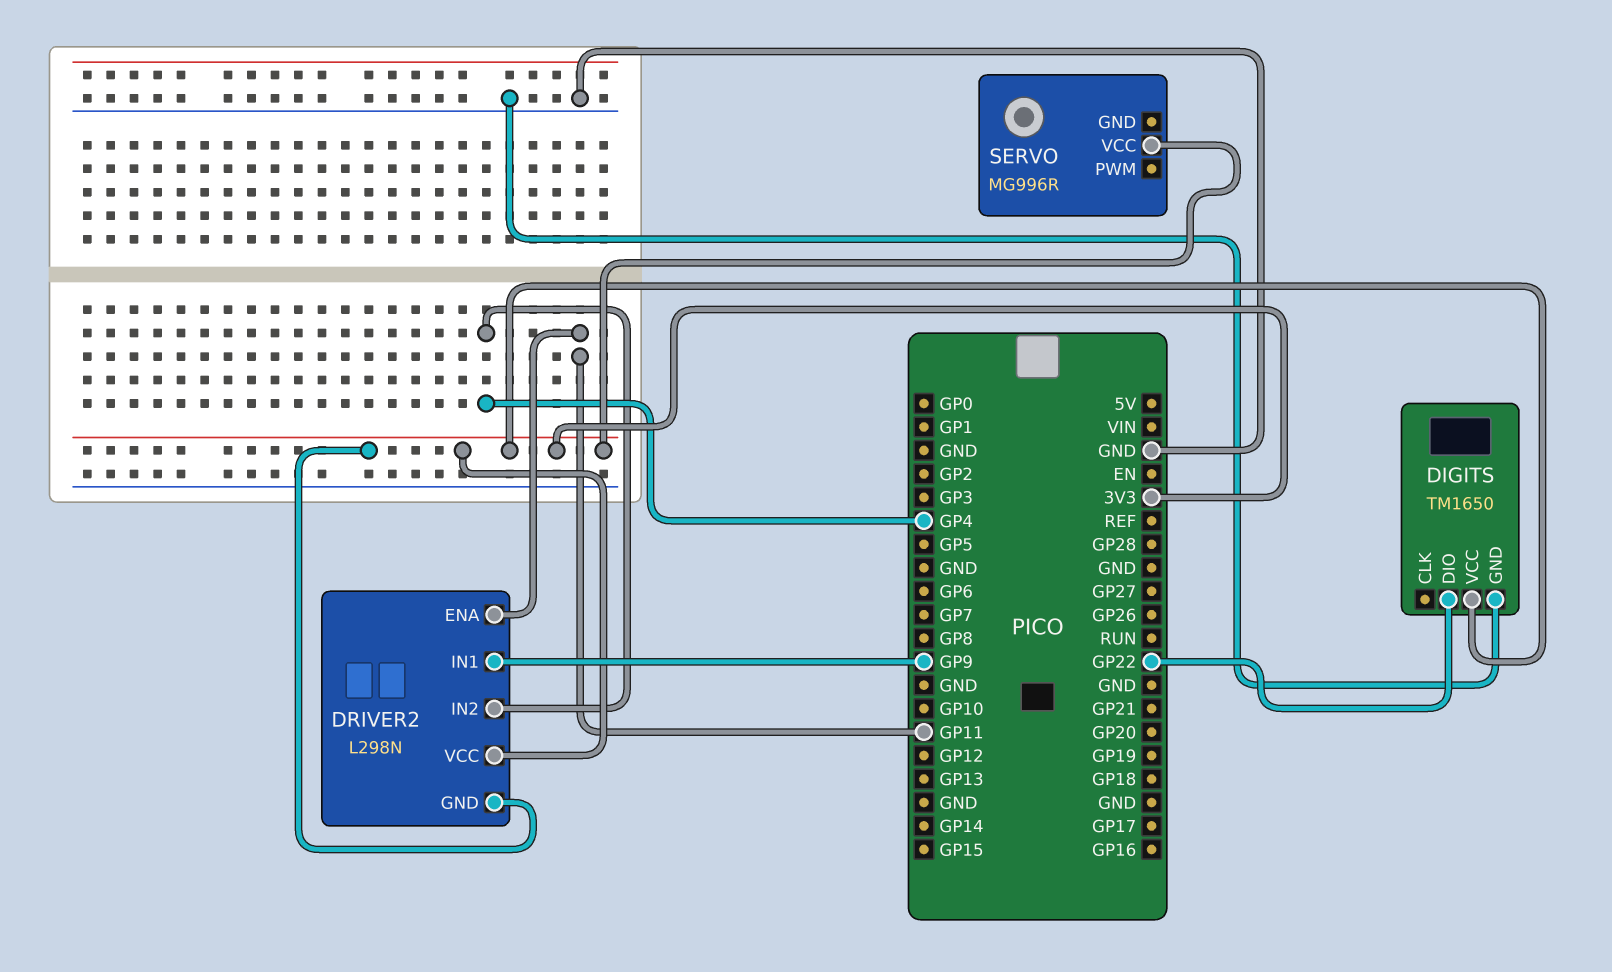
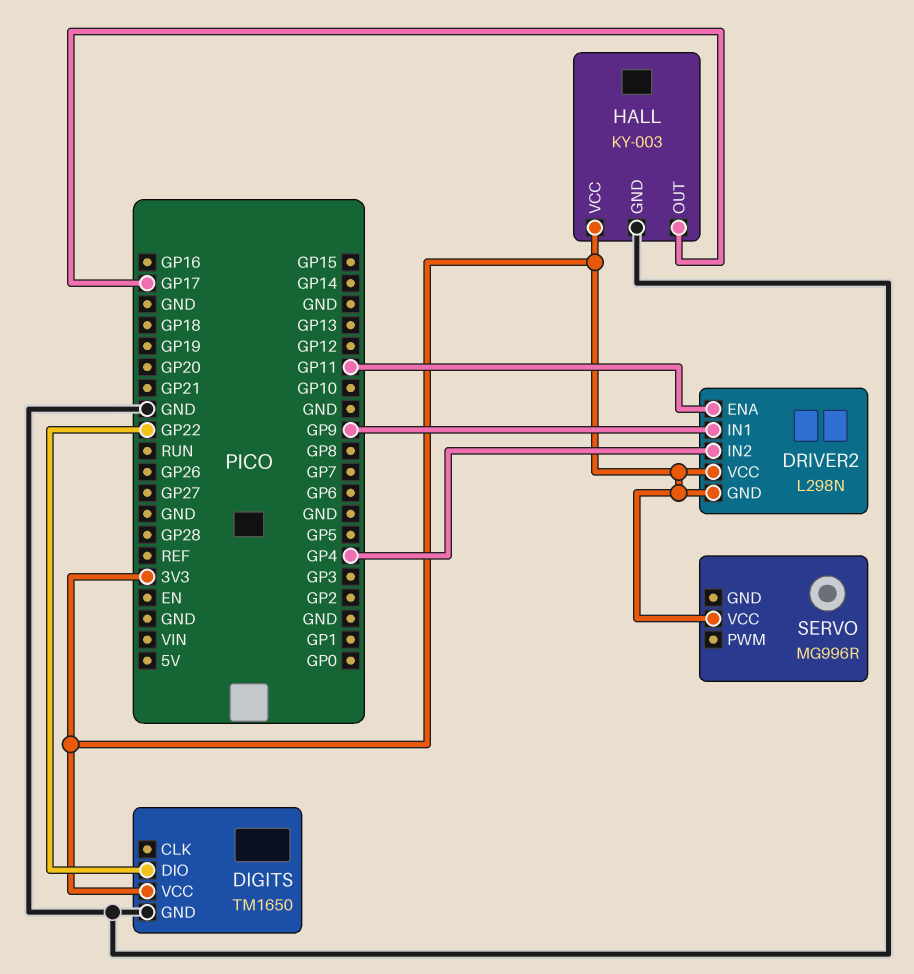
HALL: none -> KY-003
HALL pin GND: none -> GND
HALL pin OUT: none -> GP17
HALL pin VCC: none -> 3V3

